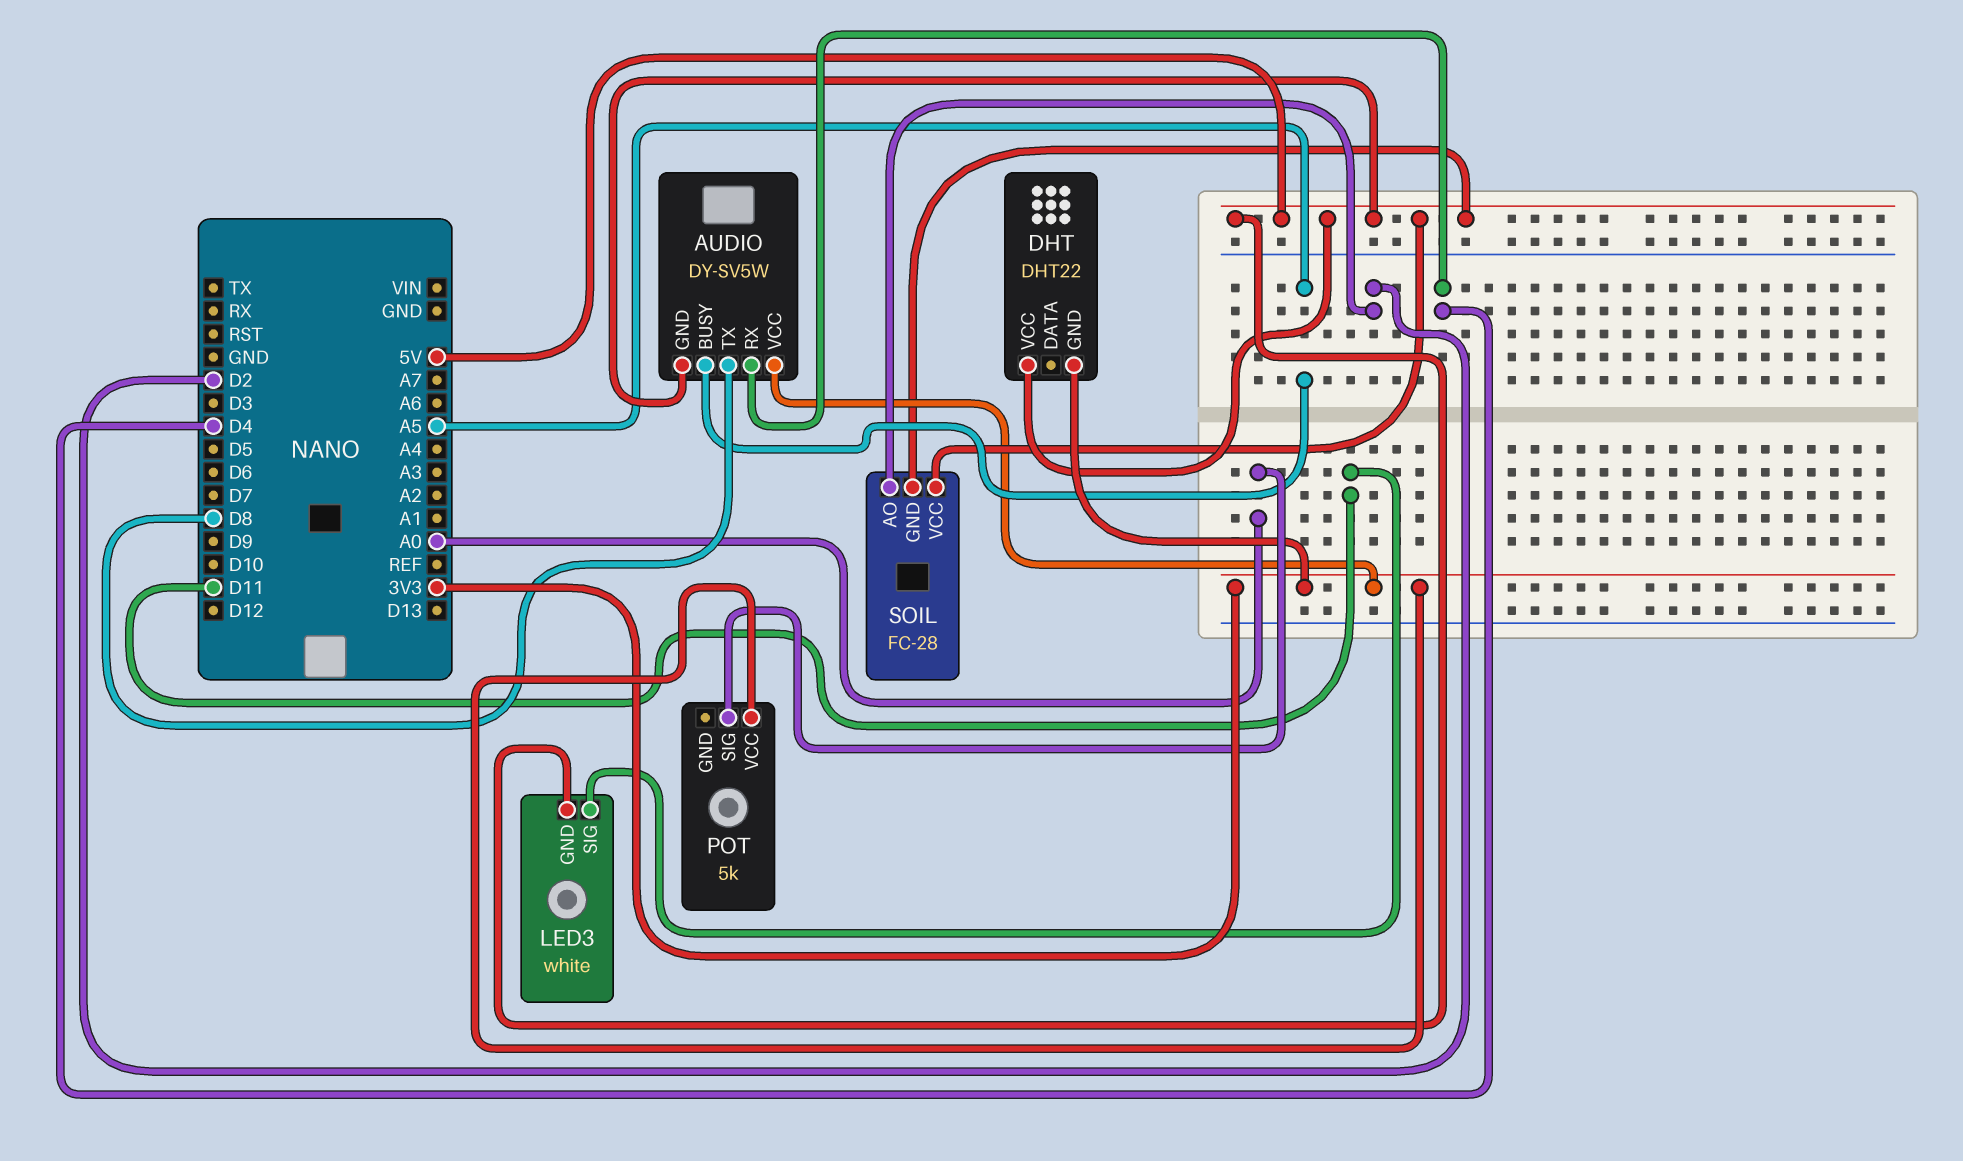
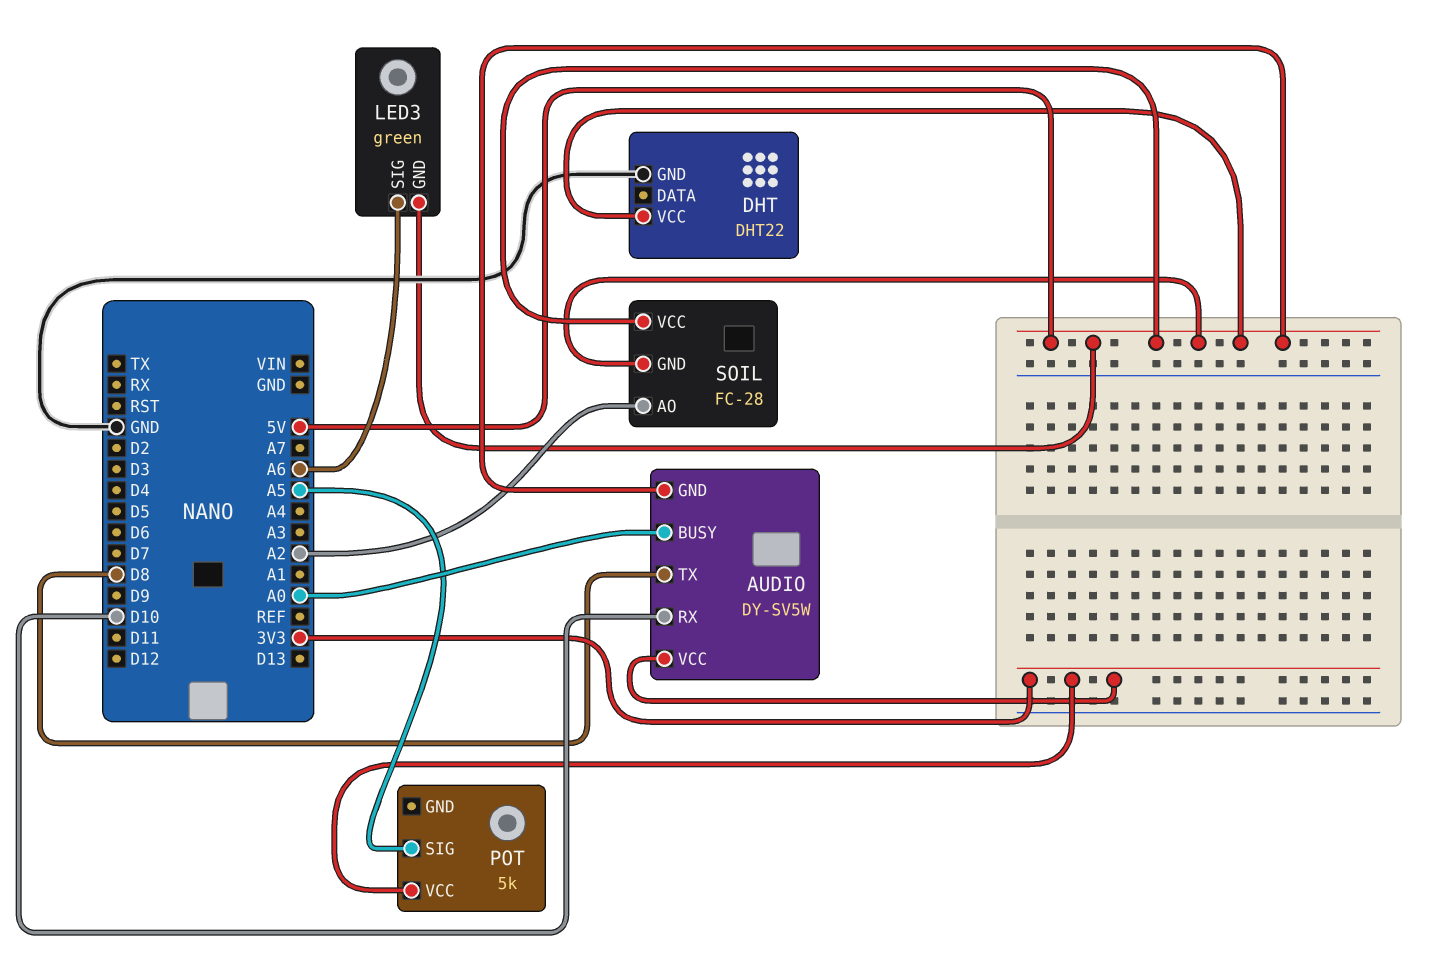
AUDIO pin BUSY: A5 -> A0
AUDIO pin RX: D4 -> D10
DHT pin GND: 3V3 -> GND
LED3: white -> green
LED3 pin SIG: D11 -> A6
POT pin SIG: A0 -> A5
SOIL pin AO: D2 -> A2

